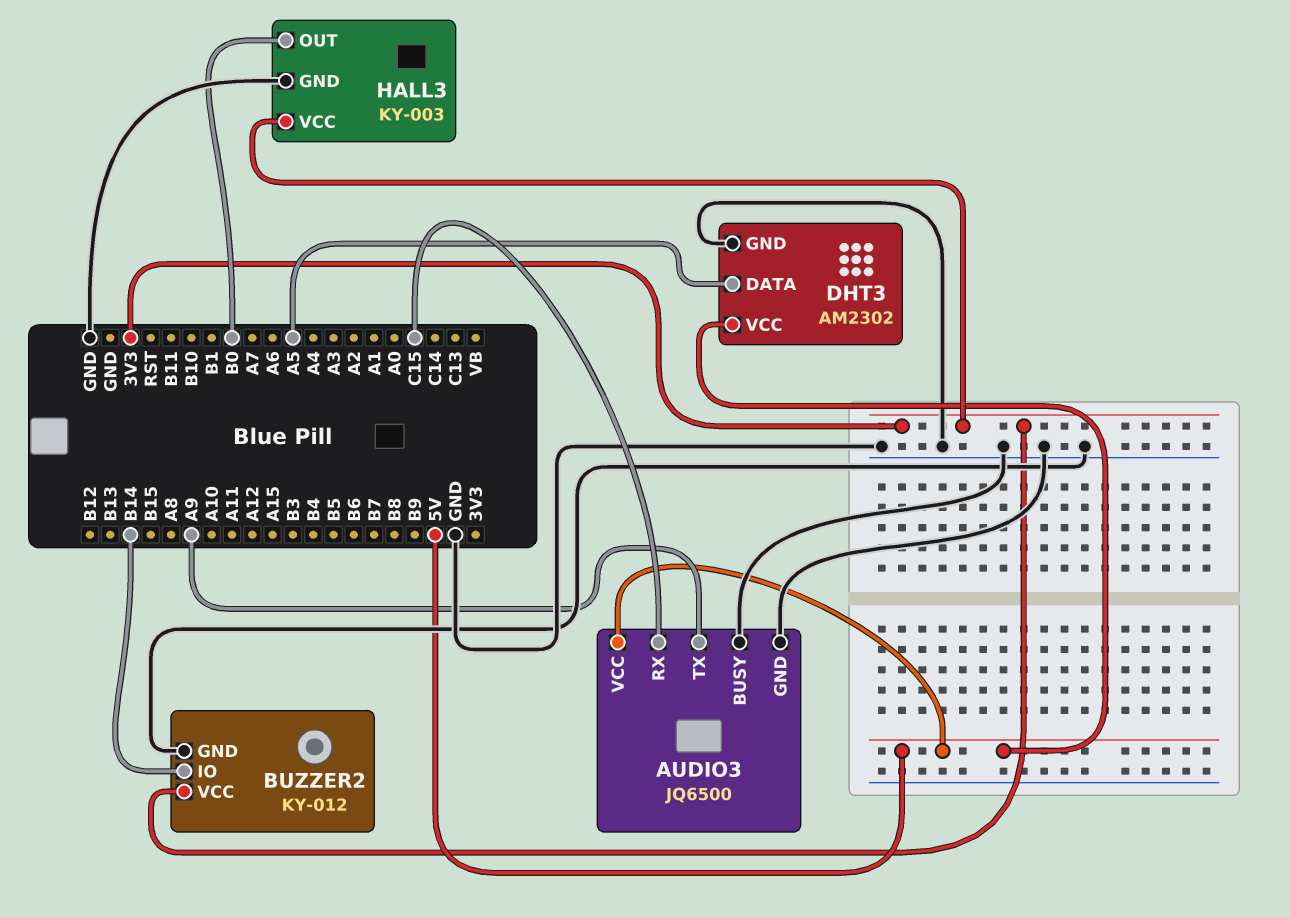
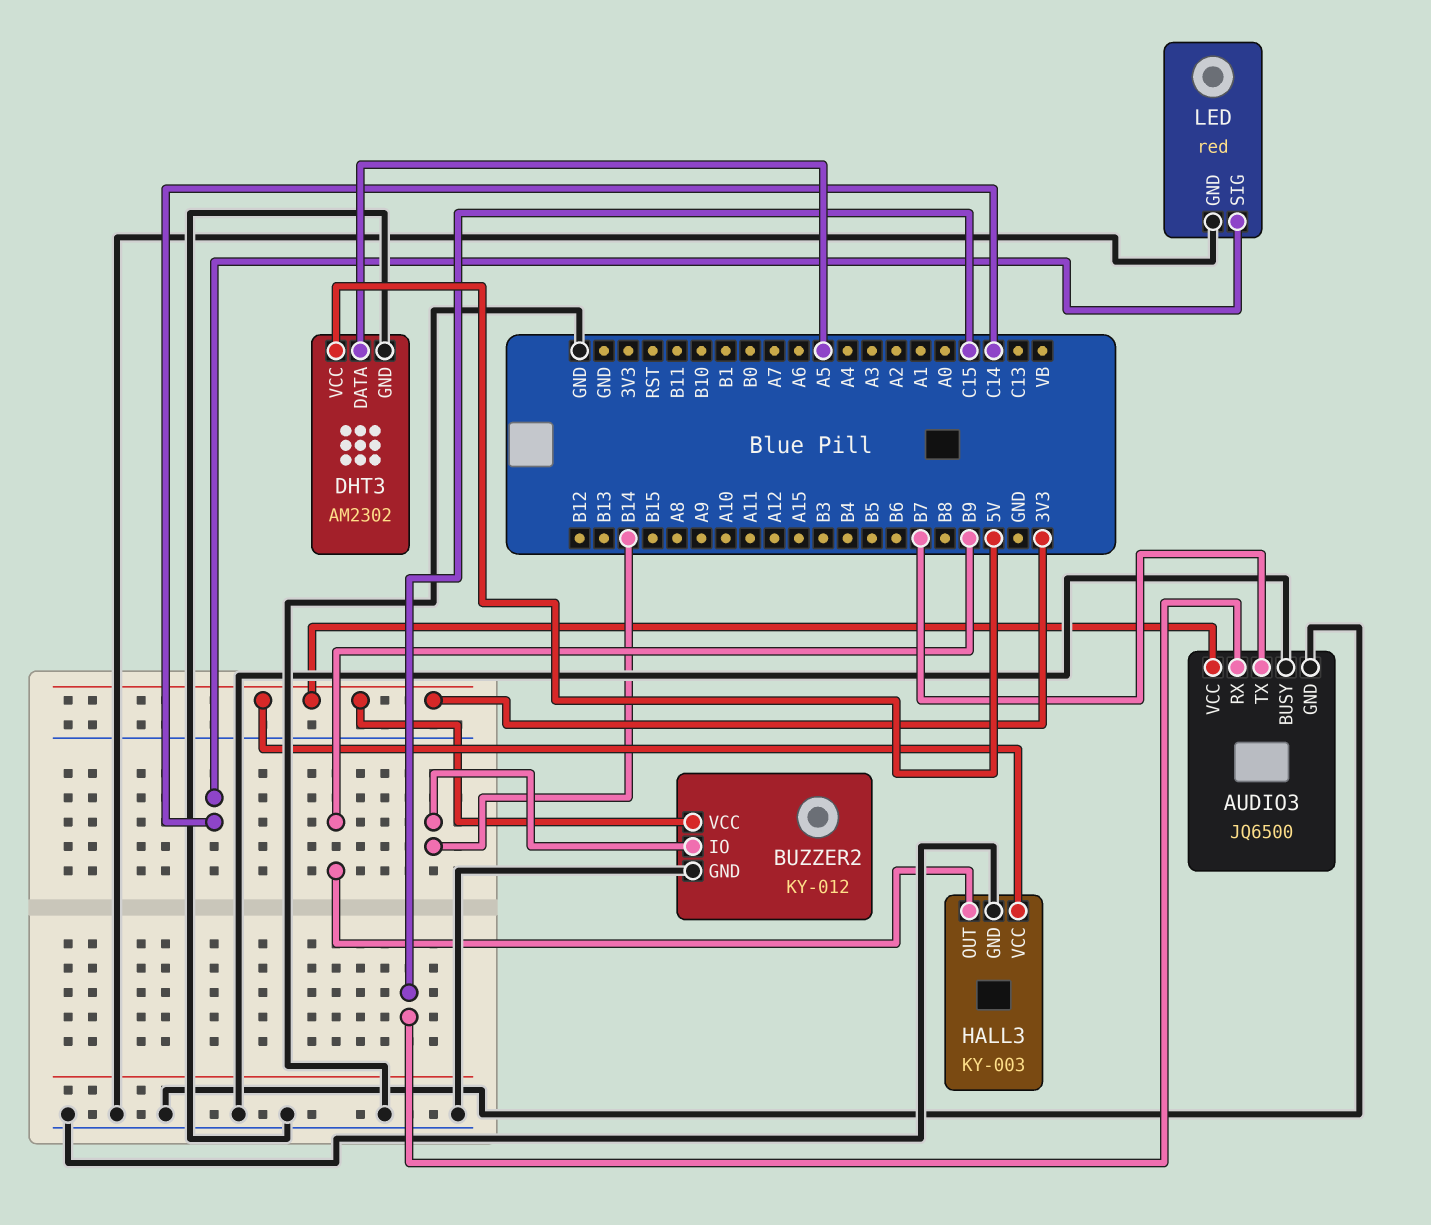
AUDIO3 pin TX: A9 -> B7
AUDIO3 pin VCC: 5V -> 3V3
HALL3 pin OUT: B0 -> B9
LED: none -> red
LED pin GND: none -> GND
LED pin SIG: none -> C14

